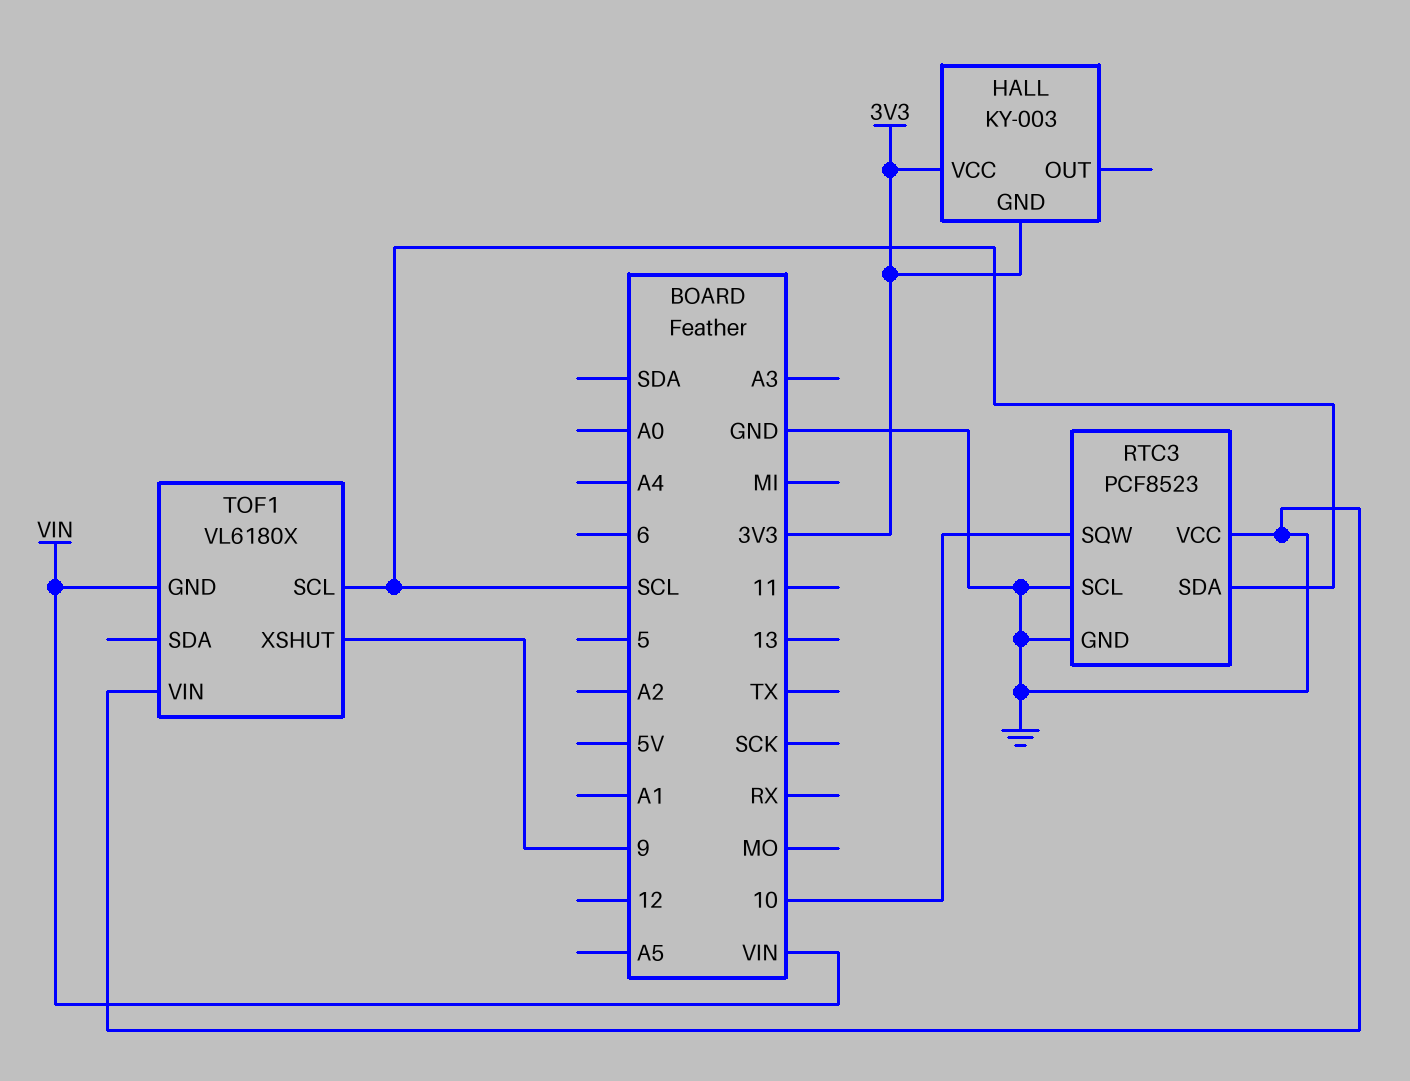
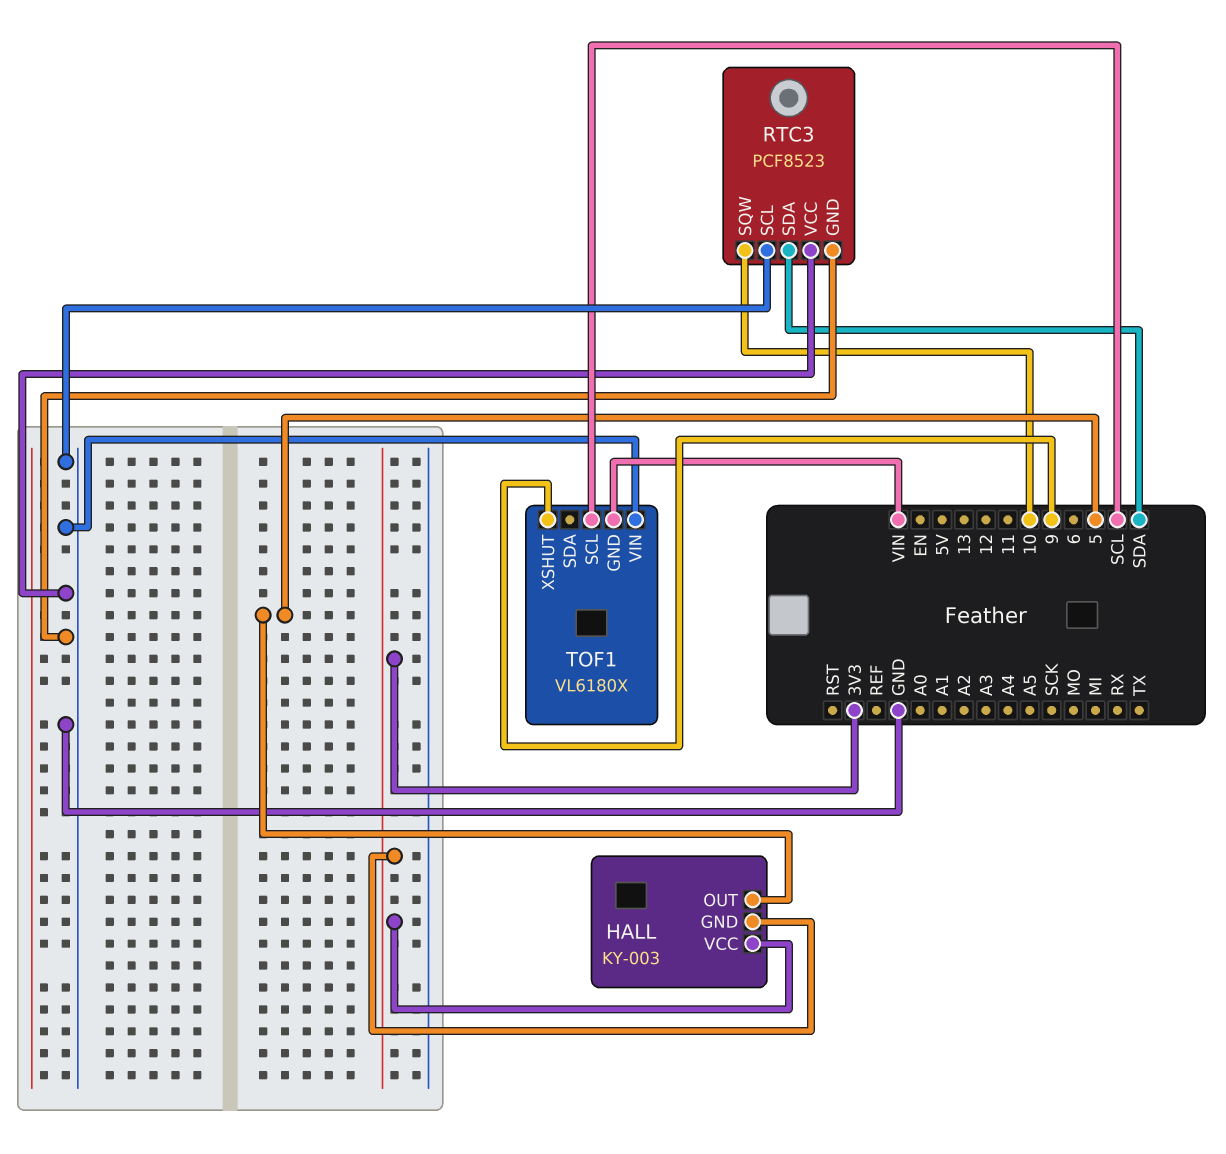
HALL pin OUT: none -> 5
RTC3 pin SDA: SCL -> SDA

